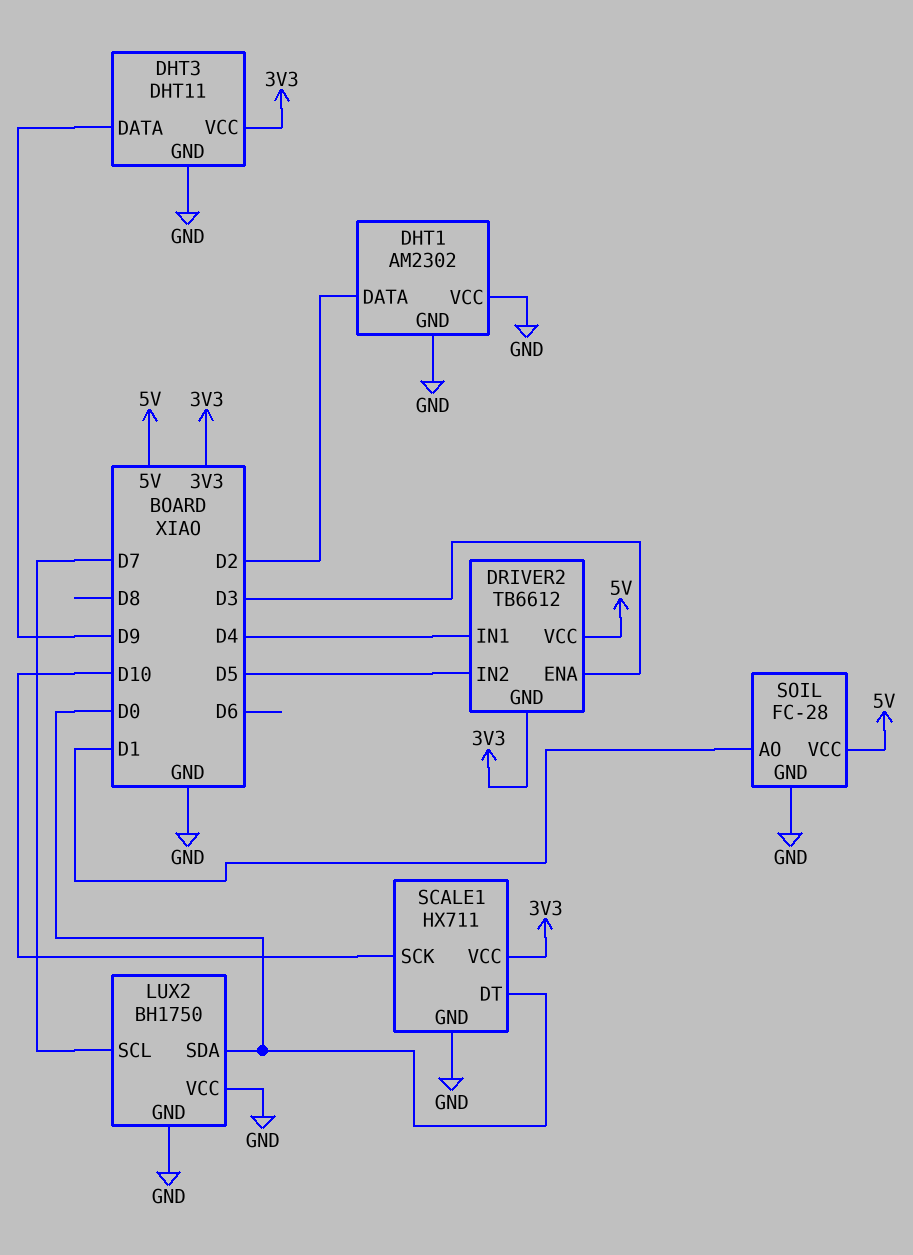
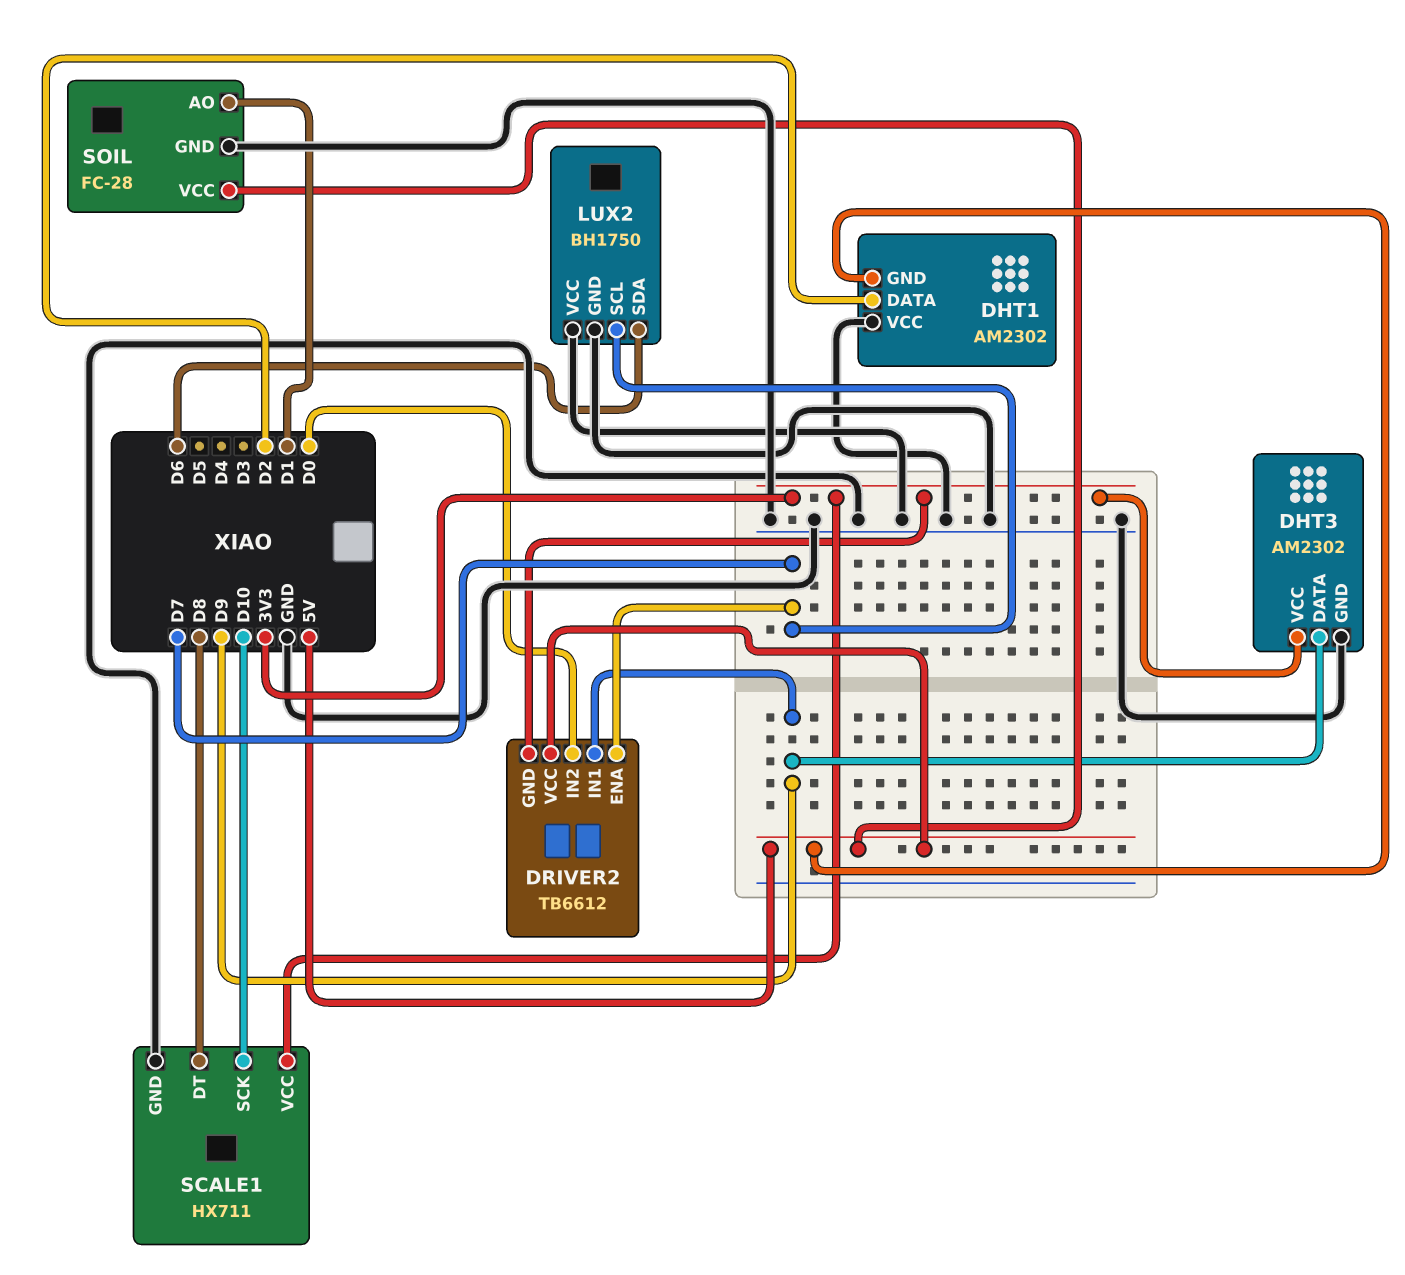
DHT1 pin GND: GND -> 5V
DHT3: DHT11 -> AM2302
DRIVER2 pin ENA: D3 -> D7
DRIVER2 pin IN1: D4 -> D9
DRIVER2 pin IN2: D5 -> D0
LUX2 pin SDA: D0 -> D6
SCALE1 pin DT: D0 -> D8

